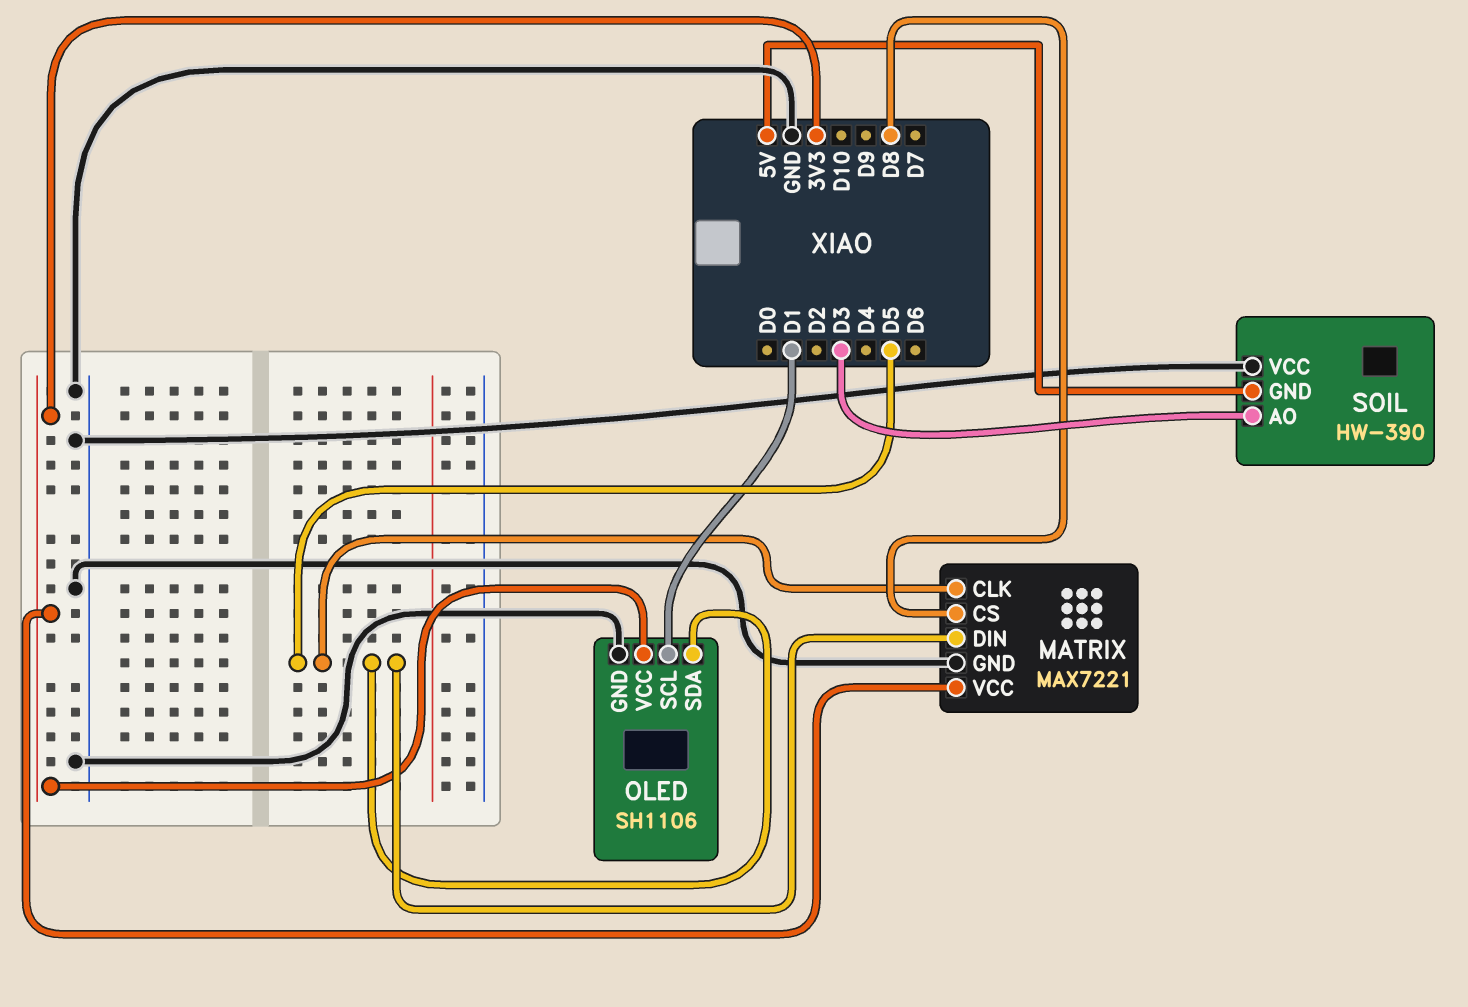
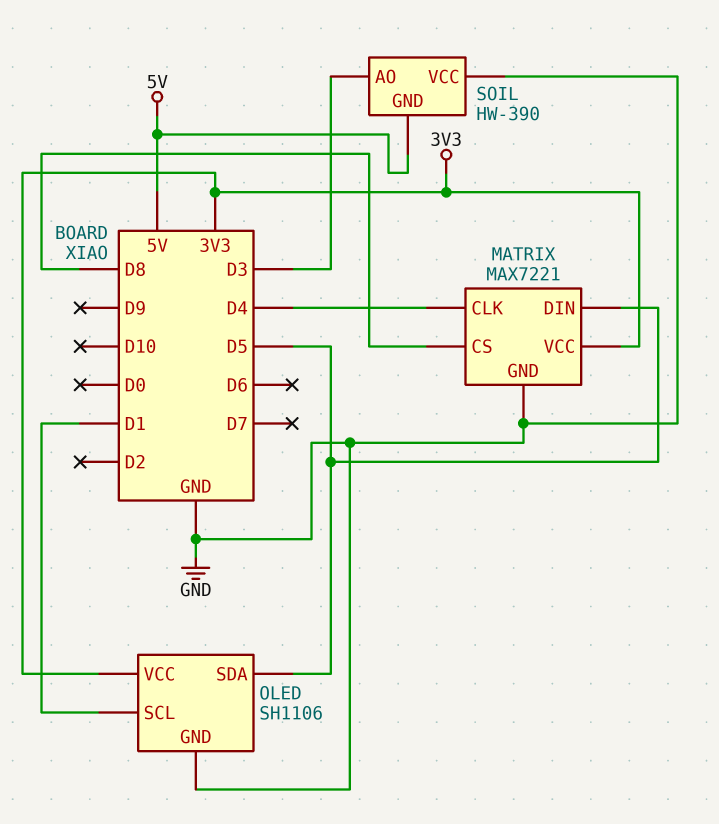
MATRIX pin CLK: D5 -> D4

